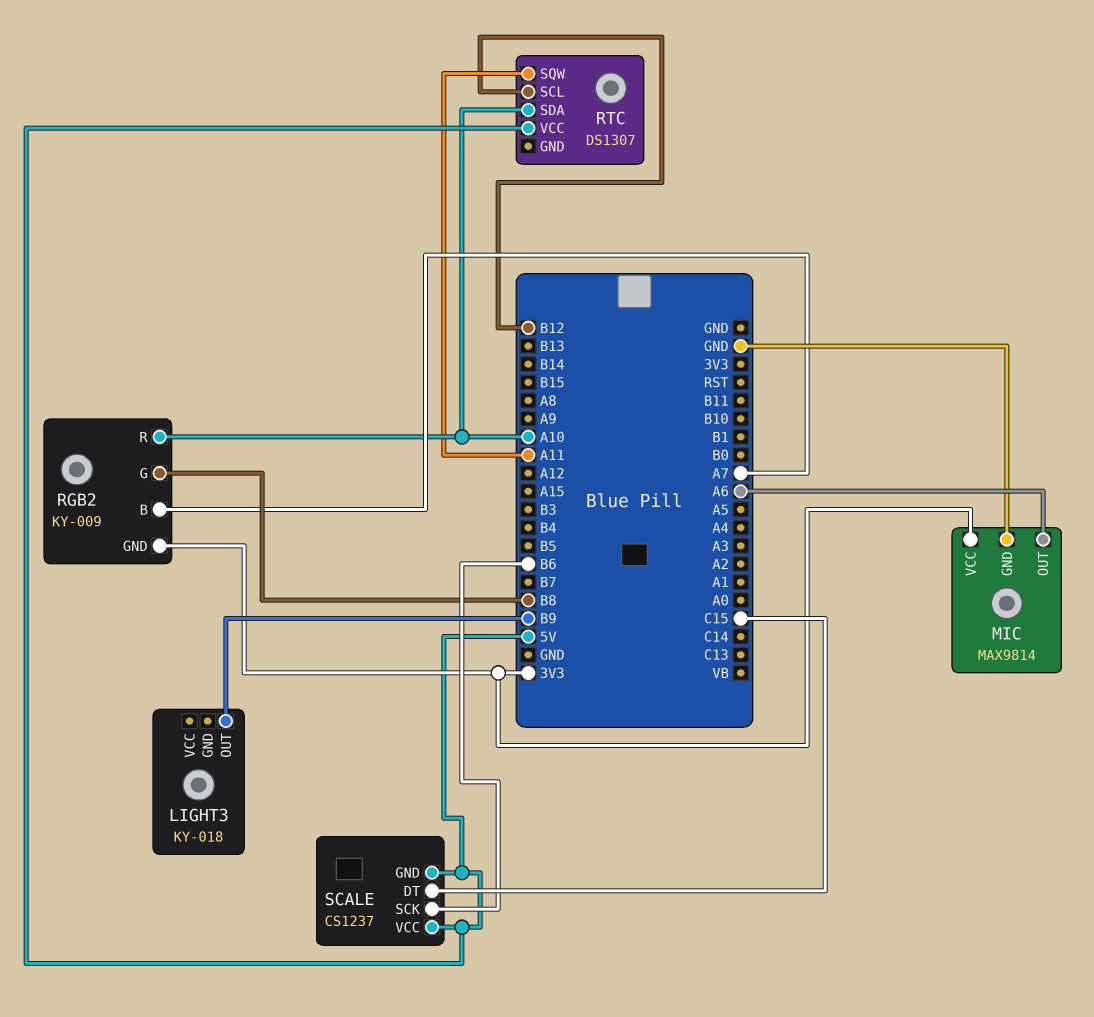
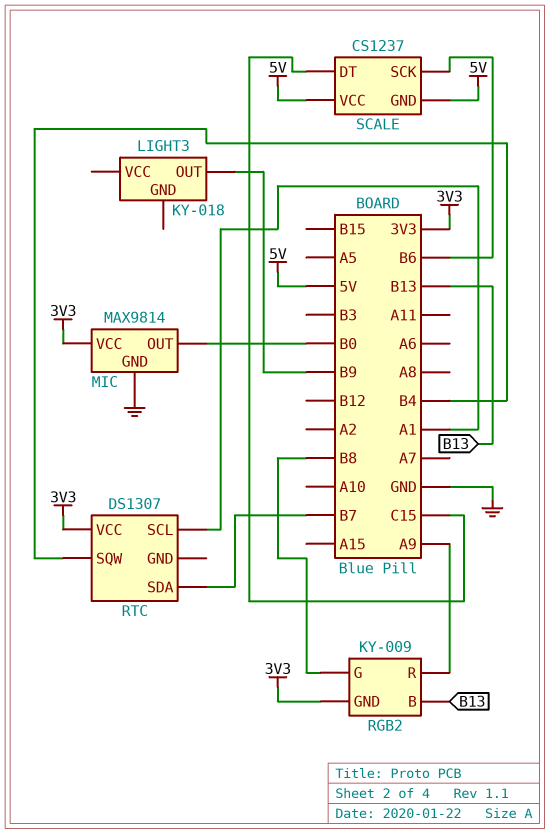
MIC pin OUT: A6 -> B0
RGB2 pin B: A7 -> B13
RGB2 pin R: A10 -> A9
RTC pin SCL: B12 -> A1
RTC pin SDA: A10 -> B7
RTC pin SQW: A11 -> B4
RTC pin VCC: 5V -> 3V3

